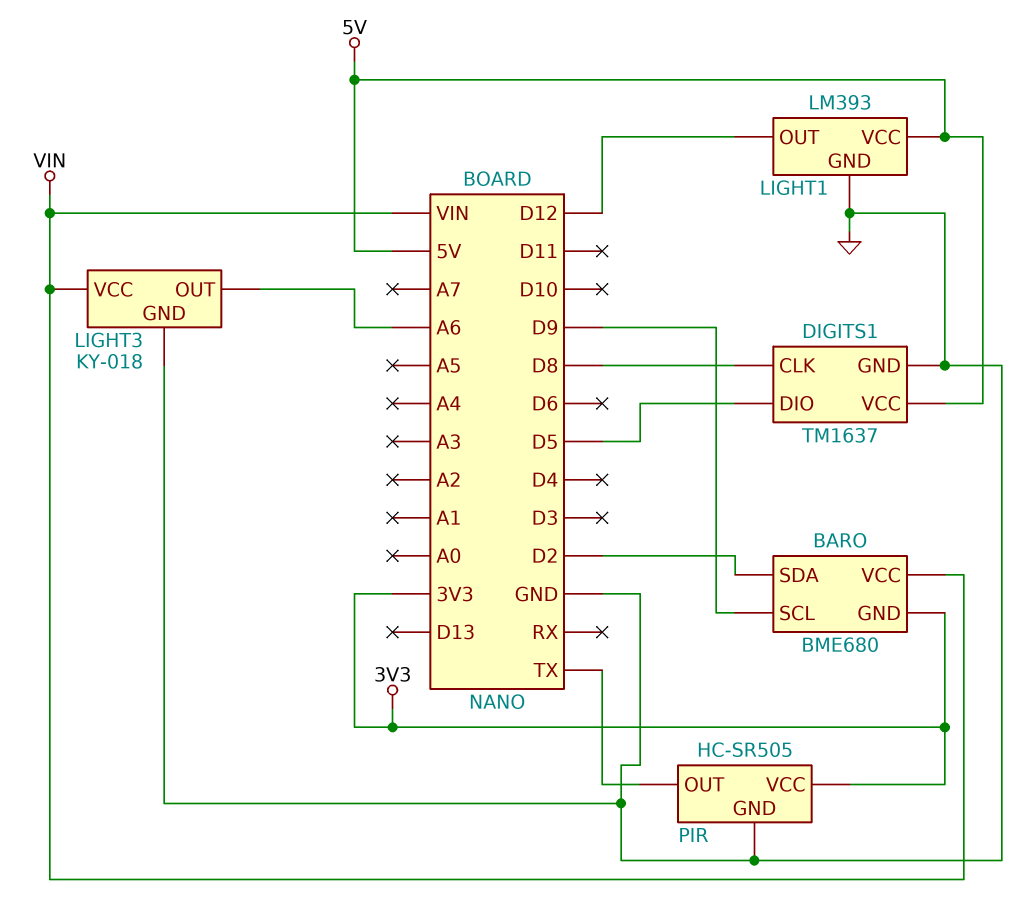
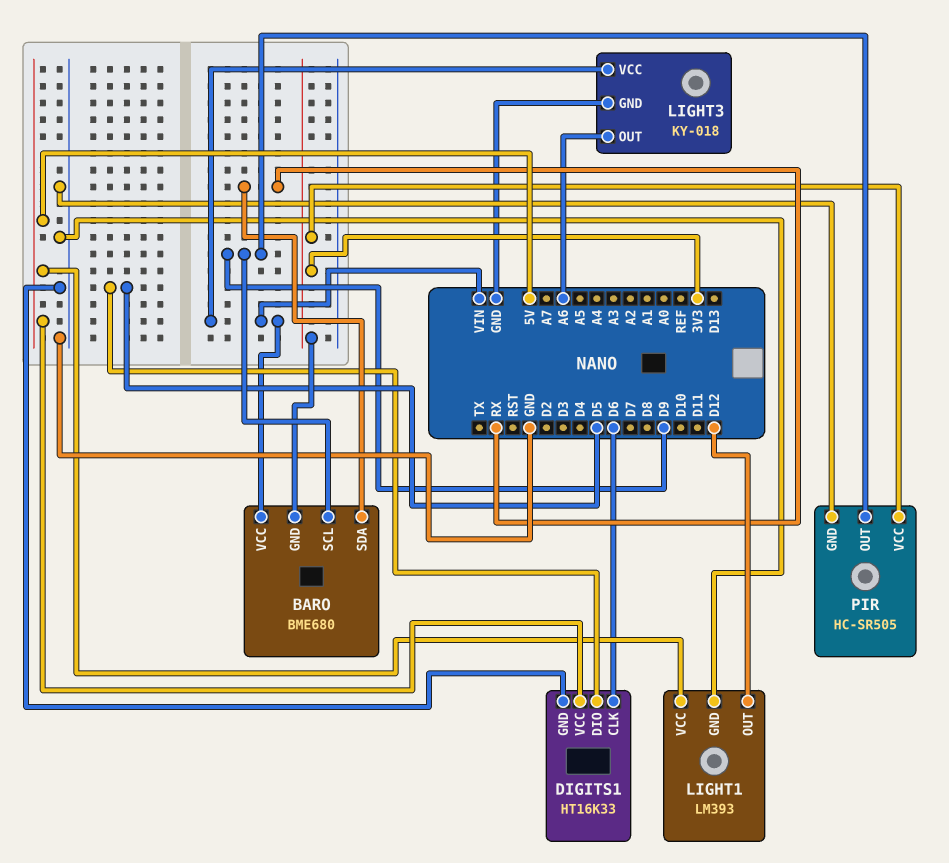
BARO pin SDA: D2 -> RX
DIGITS1: TM1637 -> HT16K33
DIGITS1 pin CLK: D8 -> D6
PIR pin OUT: TX -> D9

